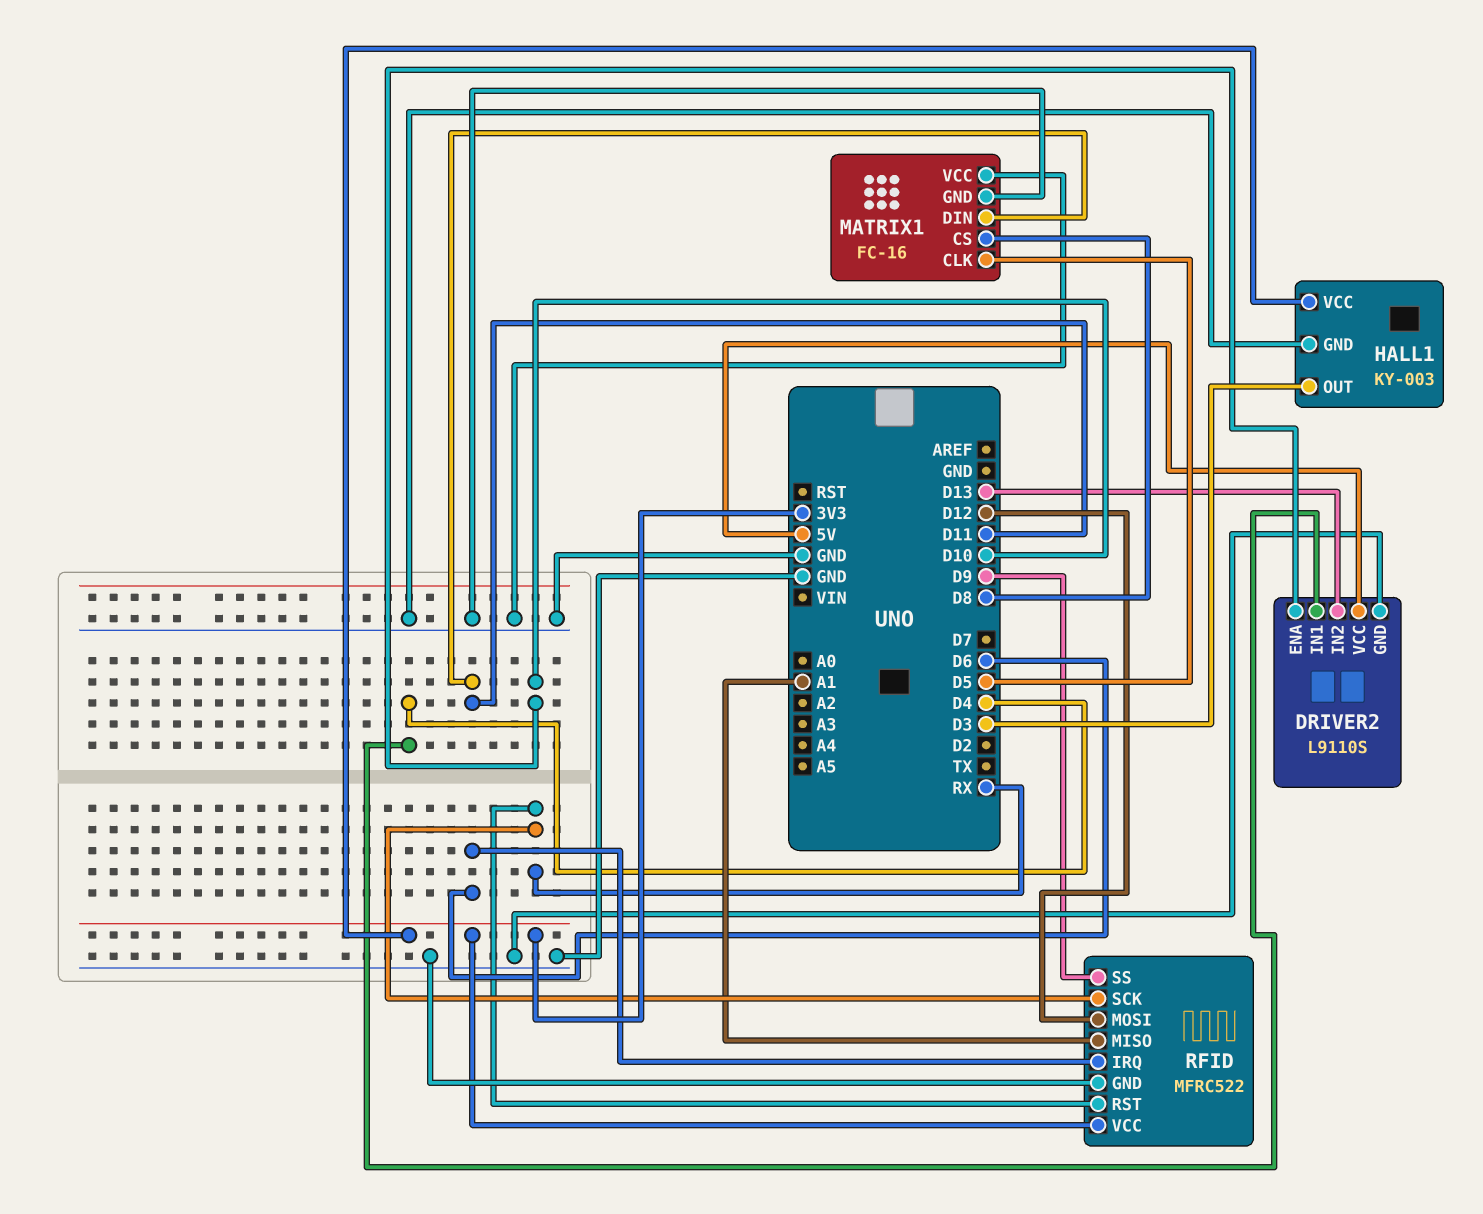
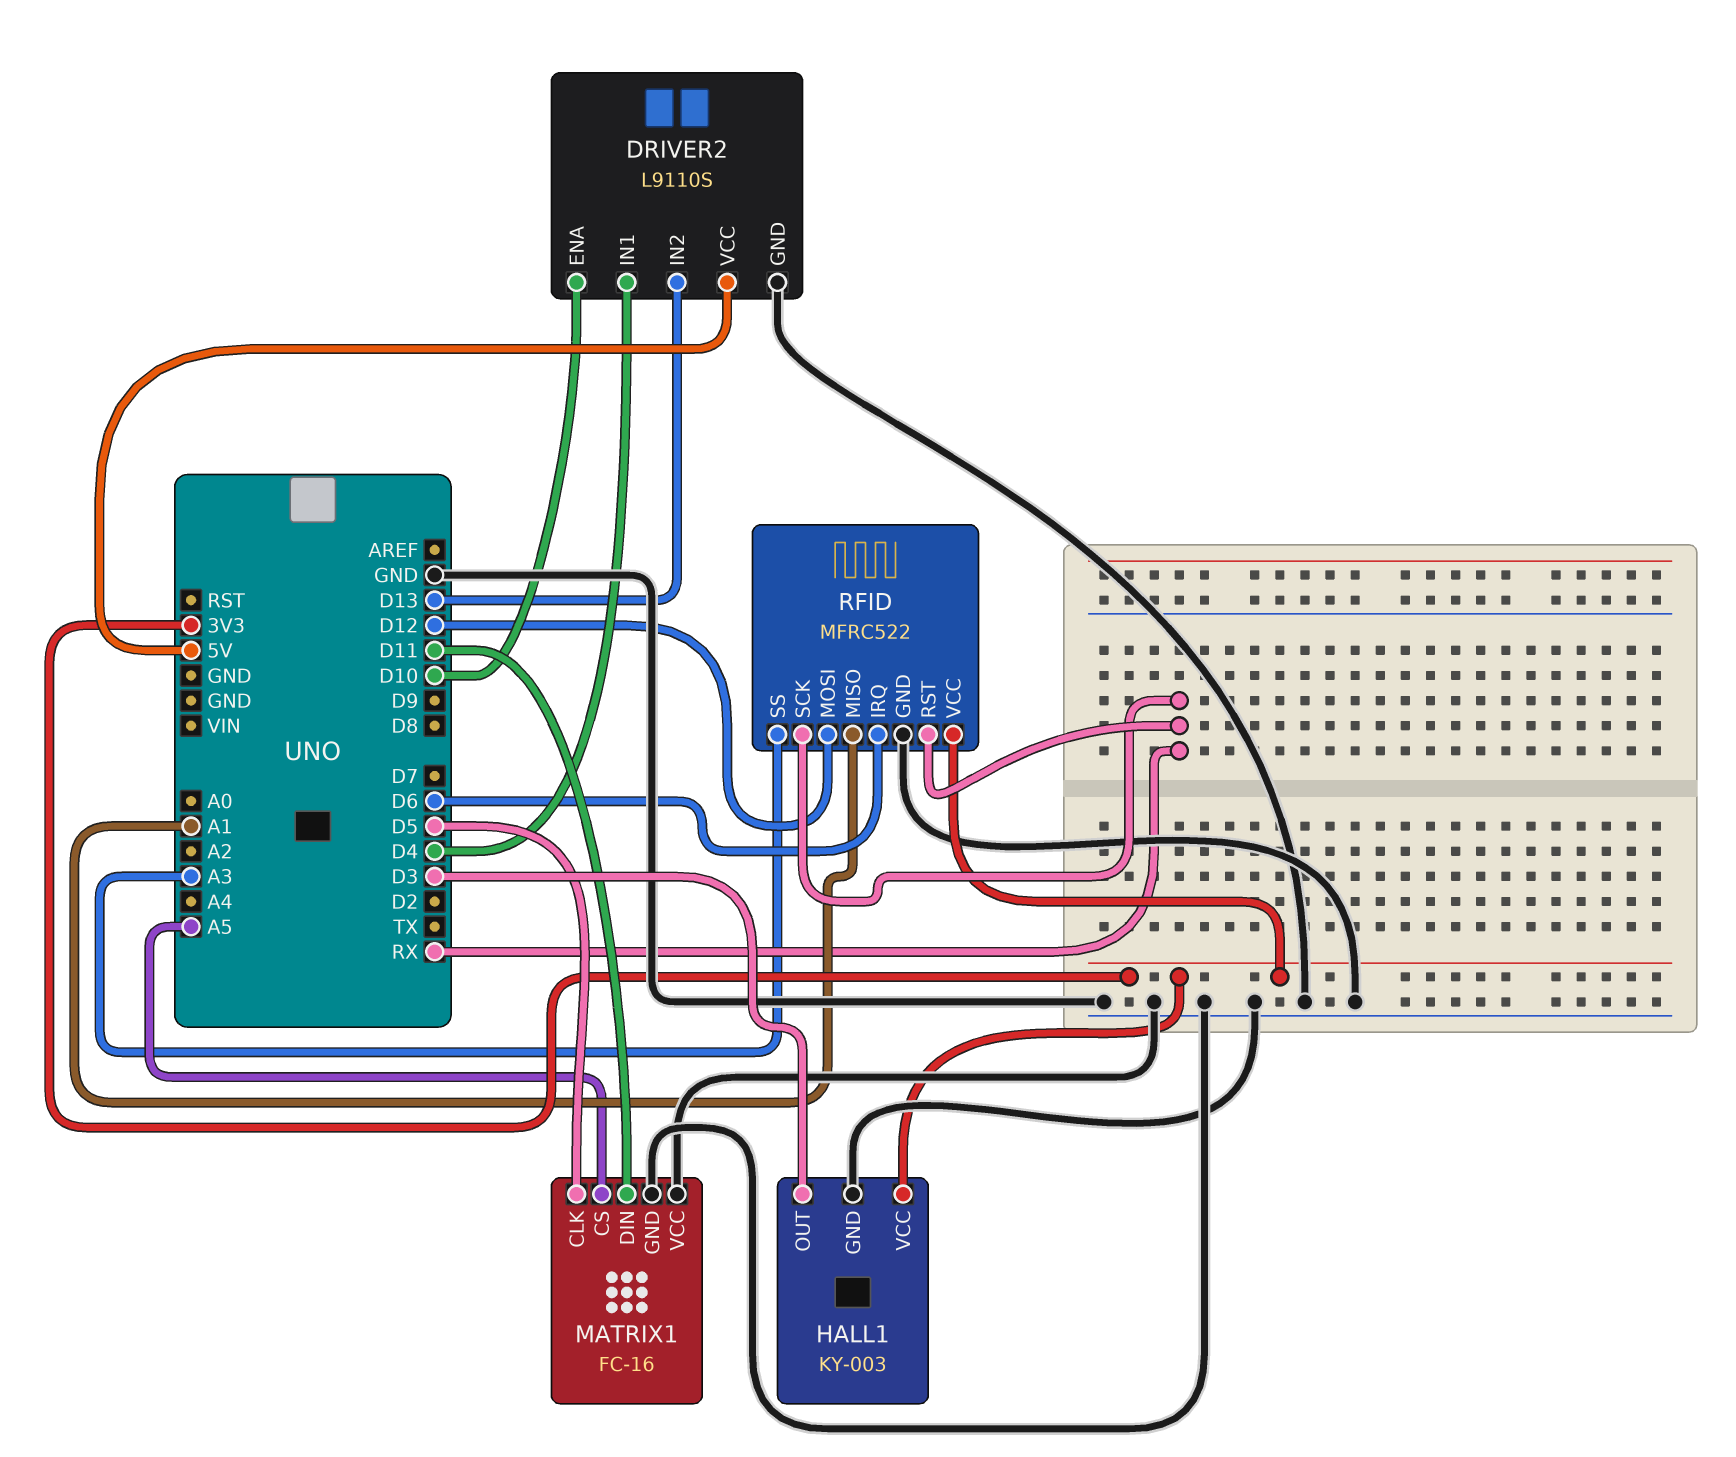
MATRIX1 pin CS: D8 -> A5
RFID pin SS: D9 -> A3

